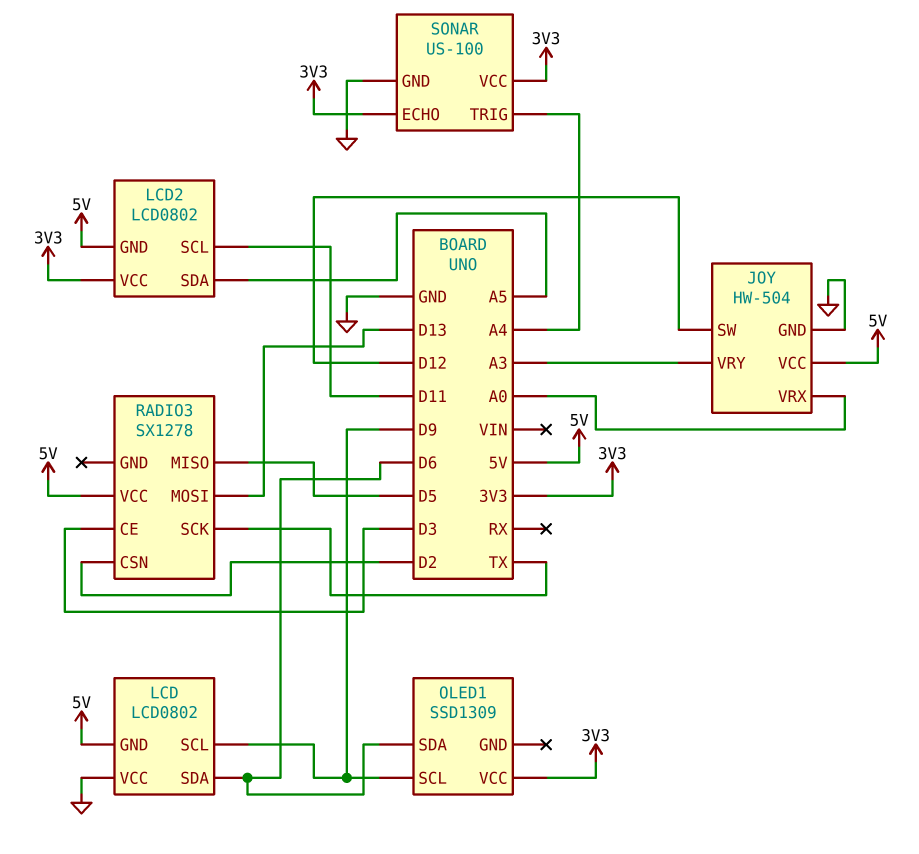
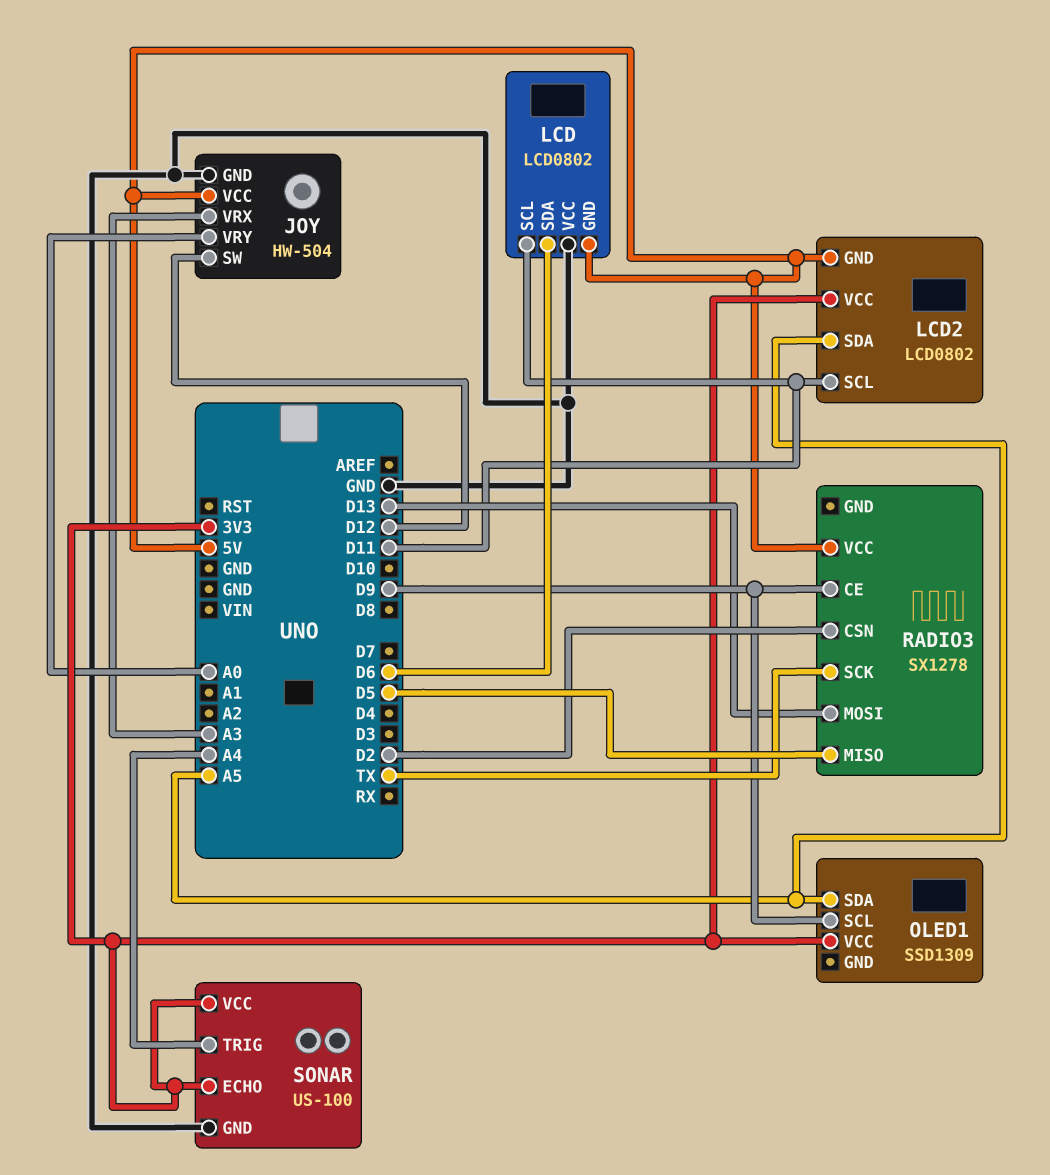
JOY pin VRX: A0 -> A3
JOY pin VRY: A3 -> A0
LCD pin SCL: D9 -> D11
OLED1 pin SDA: D6 -> A5
RADIO3 pin CE: D3 -> D9

